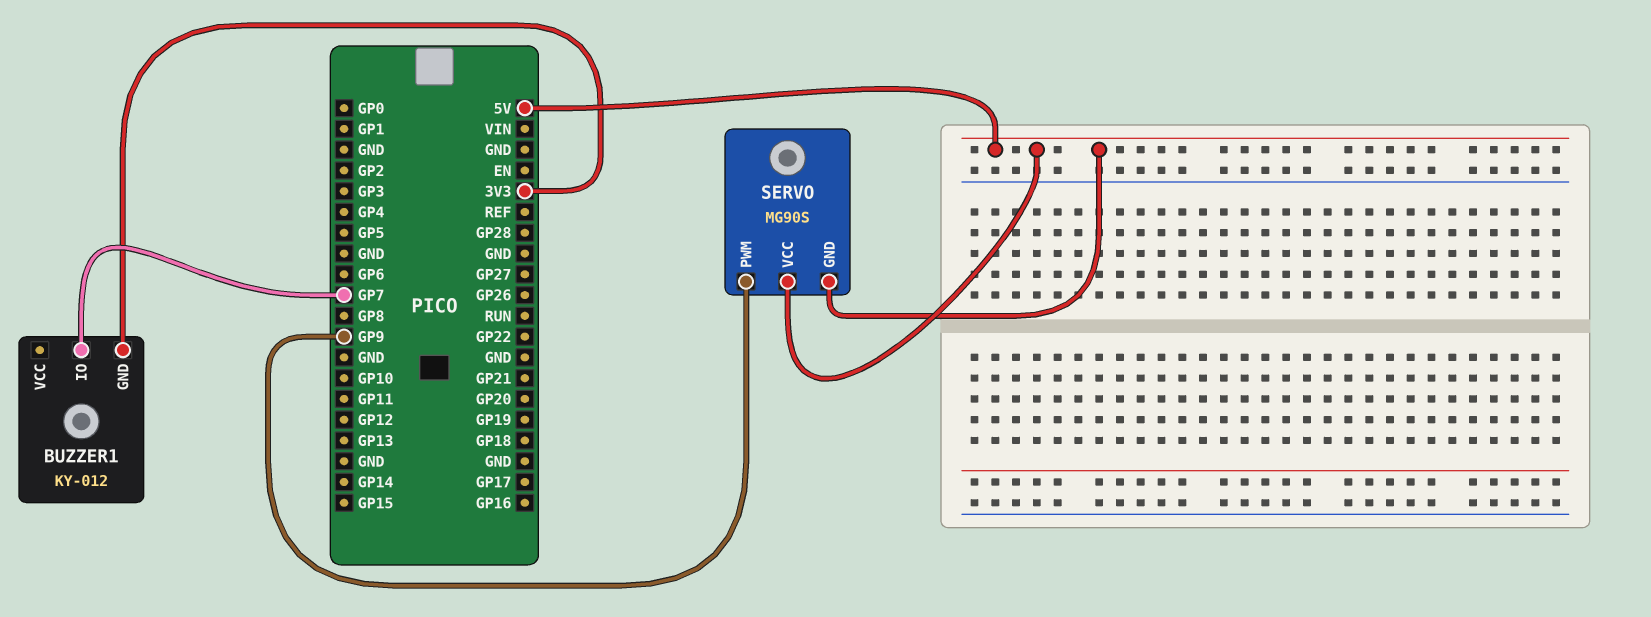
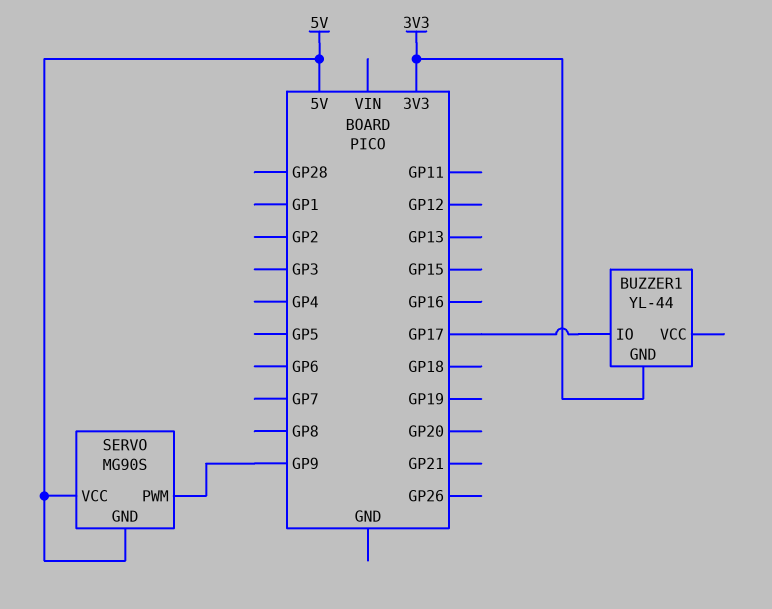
BUZZER1: KY-012 -> YL-44
BUZZER1 pin IO: GP7 -> GP17

